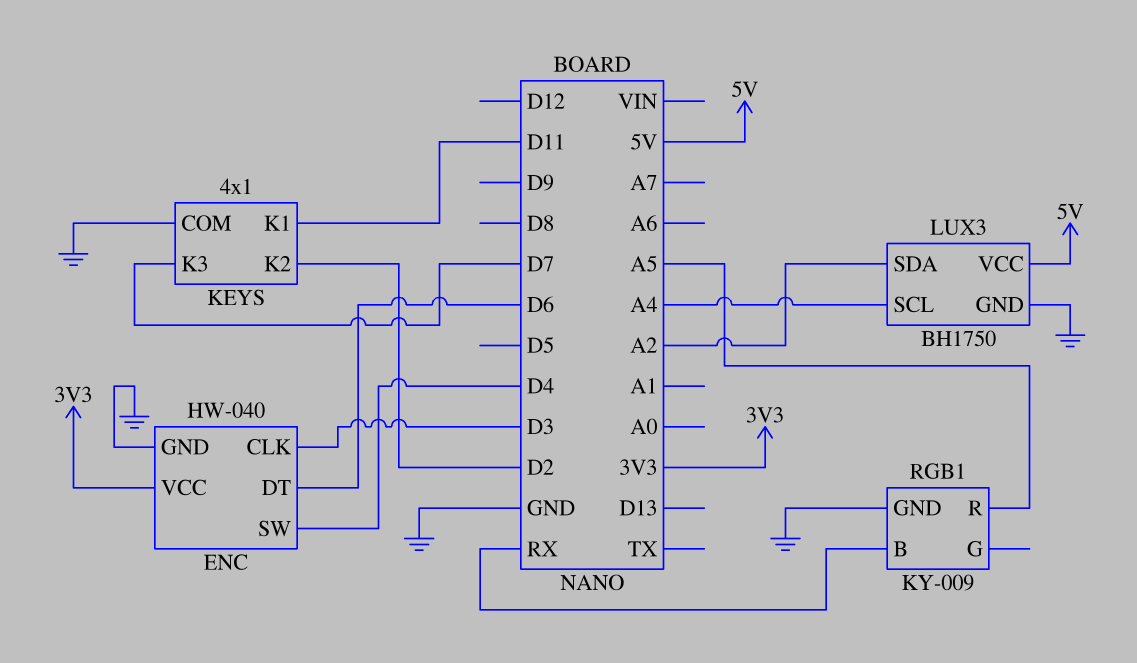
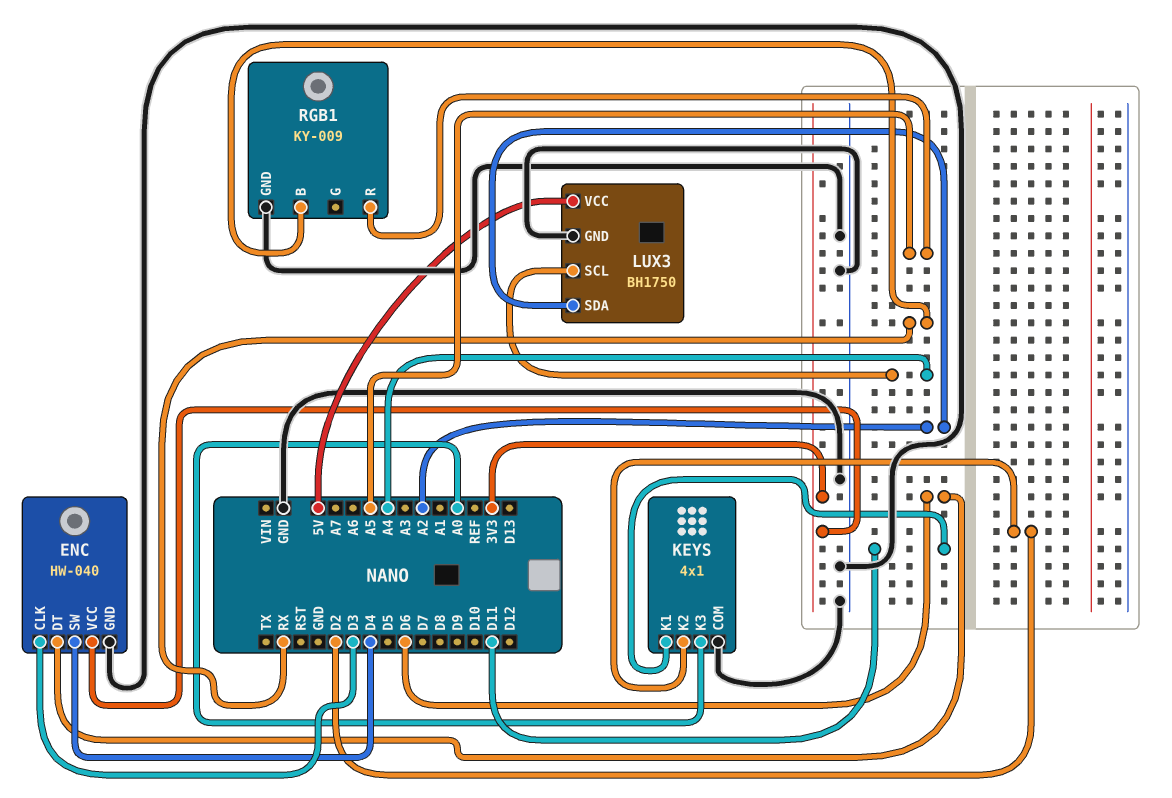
KEYS pin K3: D7 -> A0

